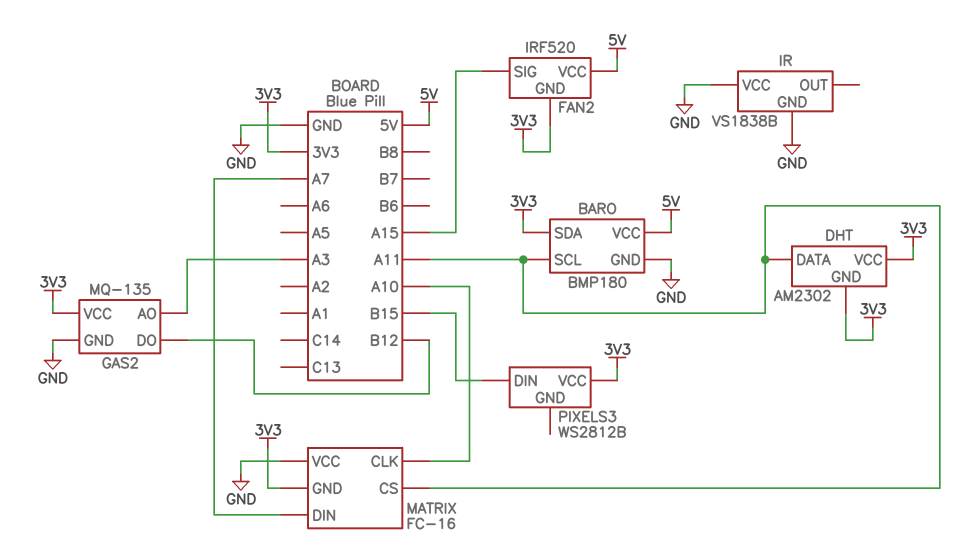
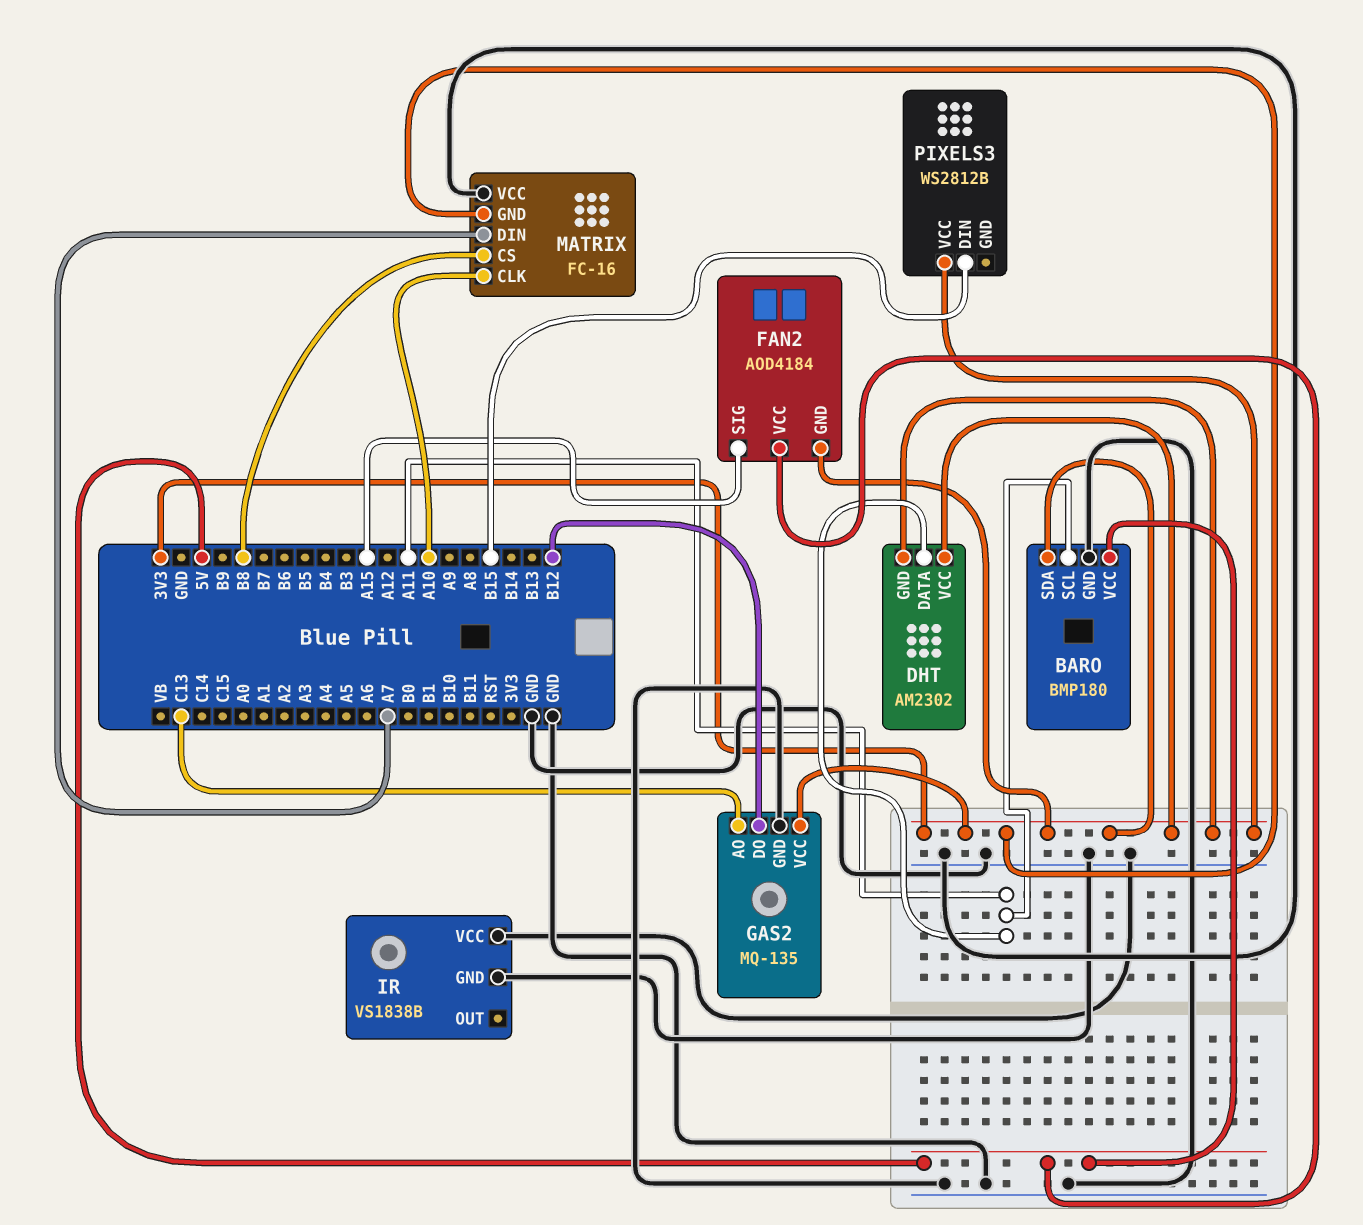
FAN2: IRF520 -> AOD4184
GAS2 pin AO: A3 -> C13
MATRIX pin CS: A11 -> B8

